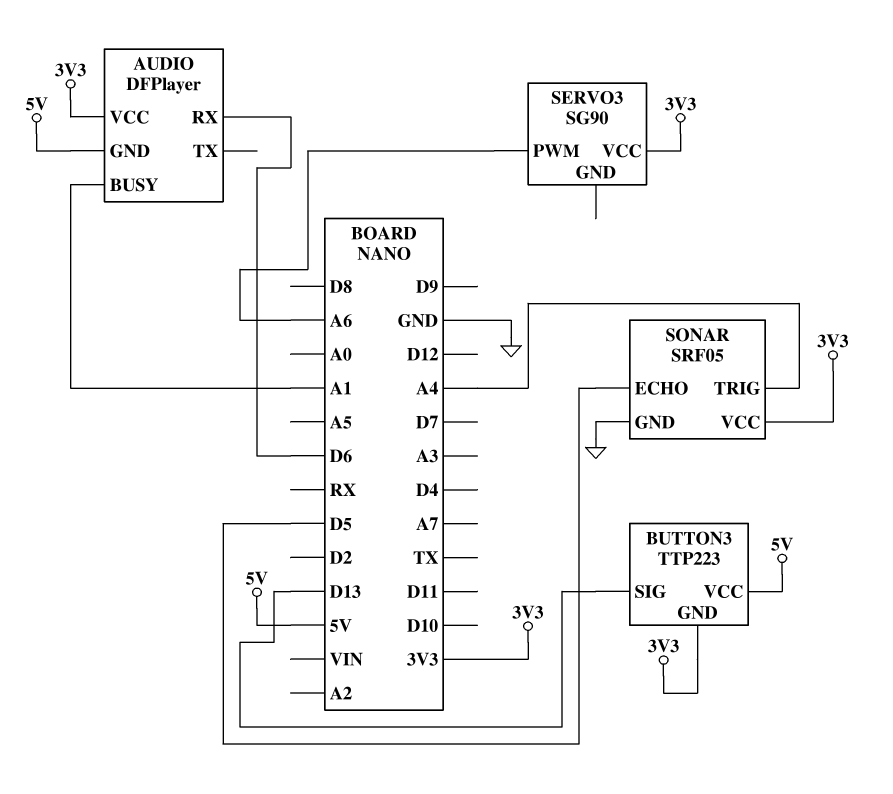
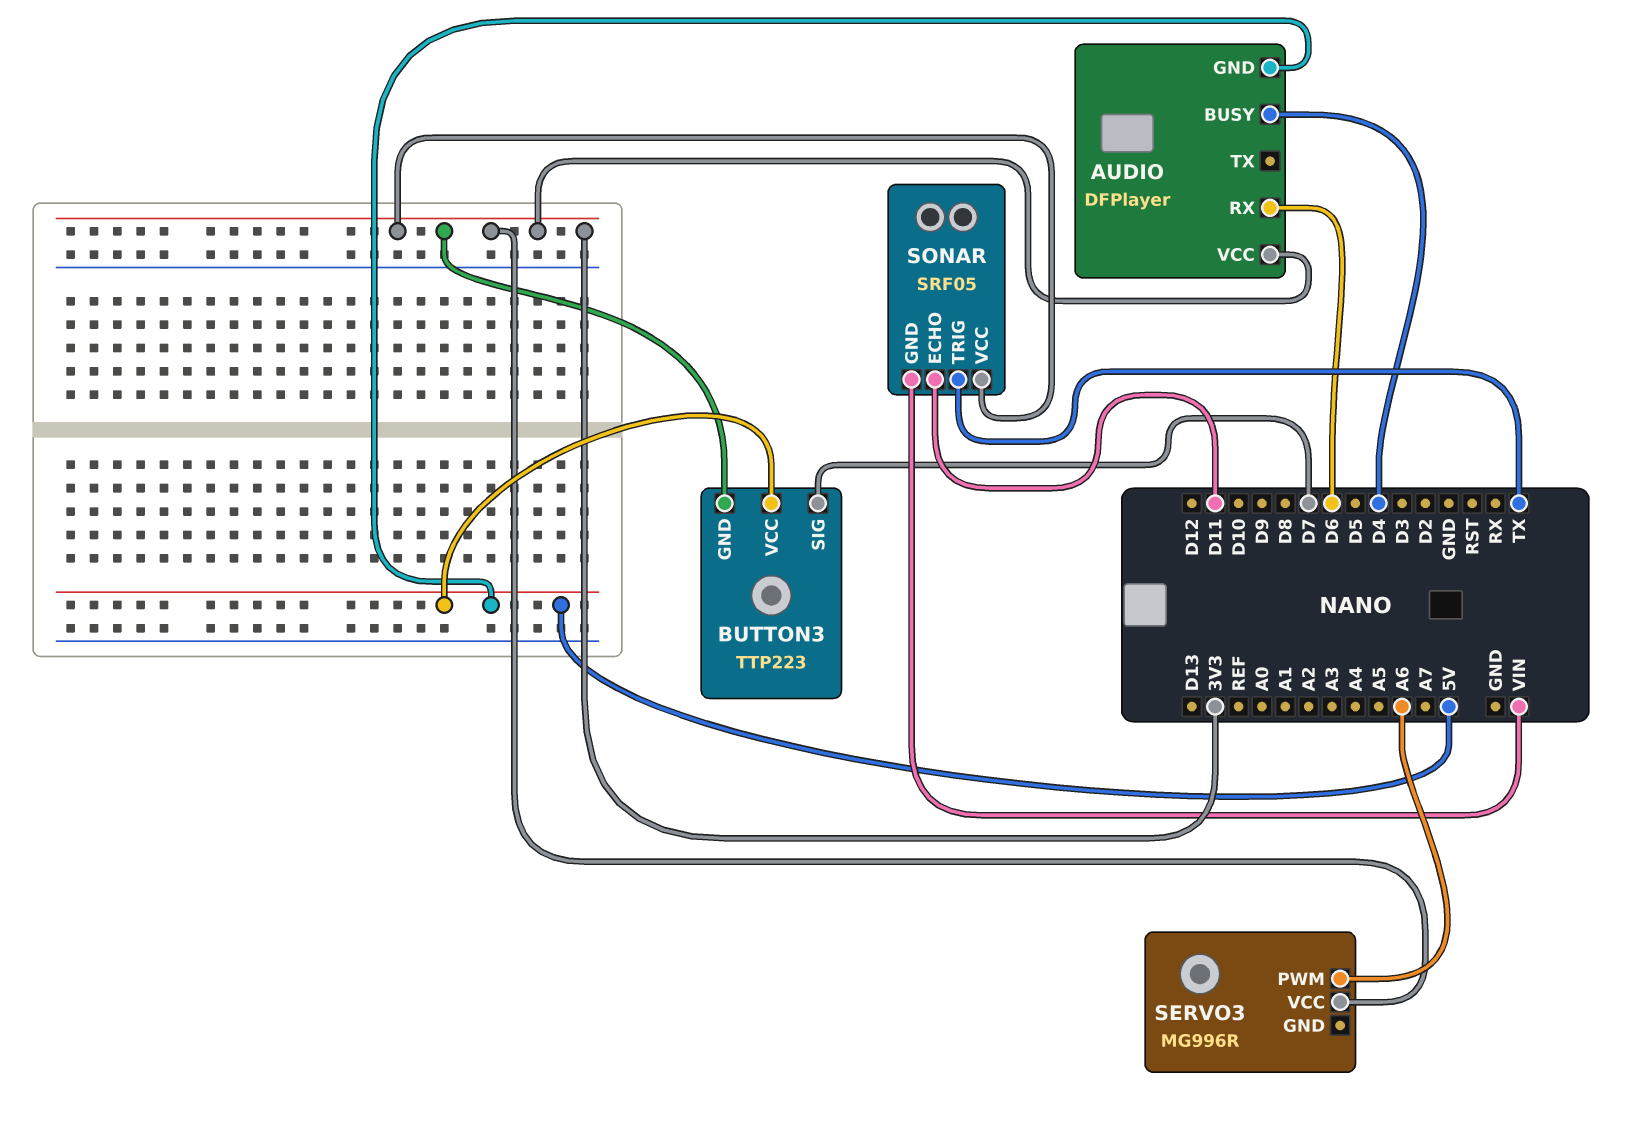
AUDIO pin BUSY: A1 -> D4
BUTTON3 pin SIG: D13 -> D7
SERVO3: SG90 -> MG996R
SONAR pin ECHO: D5 -> D11
SONAR pin GND: GND -> VIN
SONAR pin TRIG: A4 -> TX

